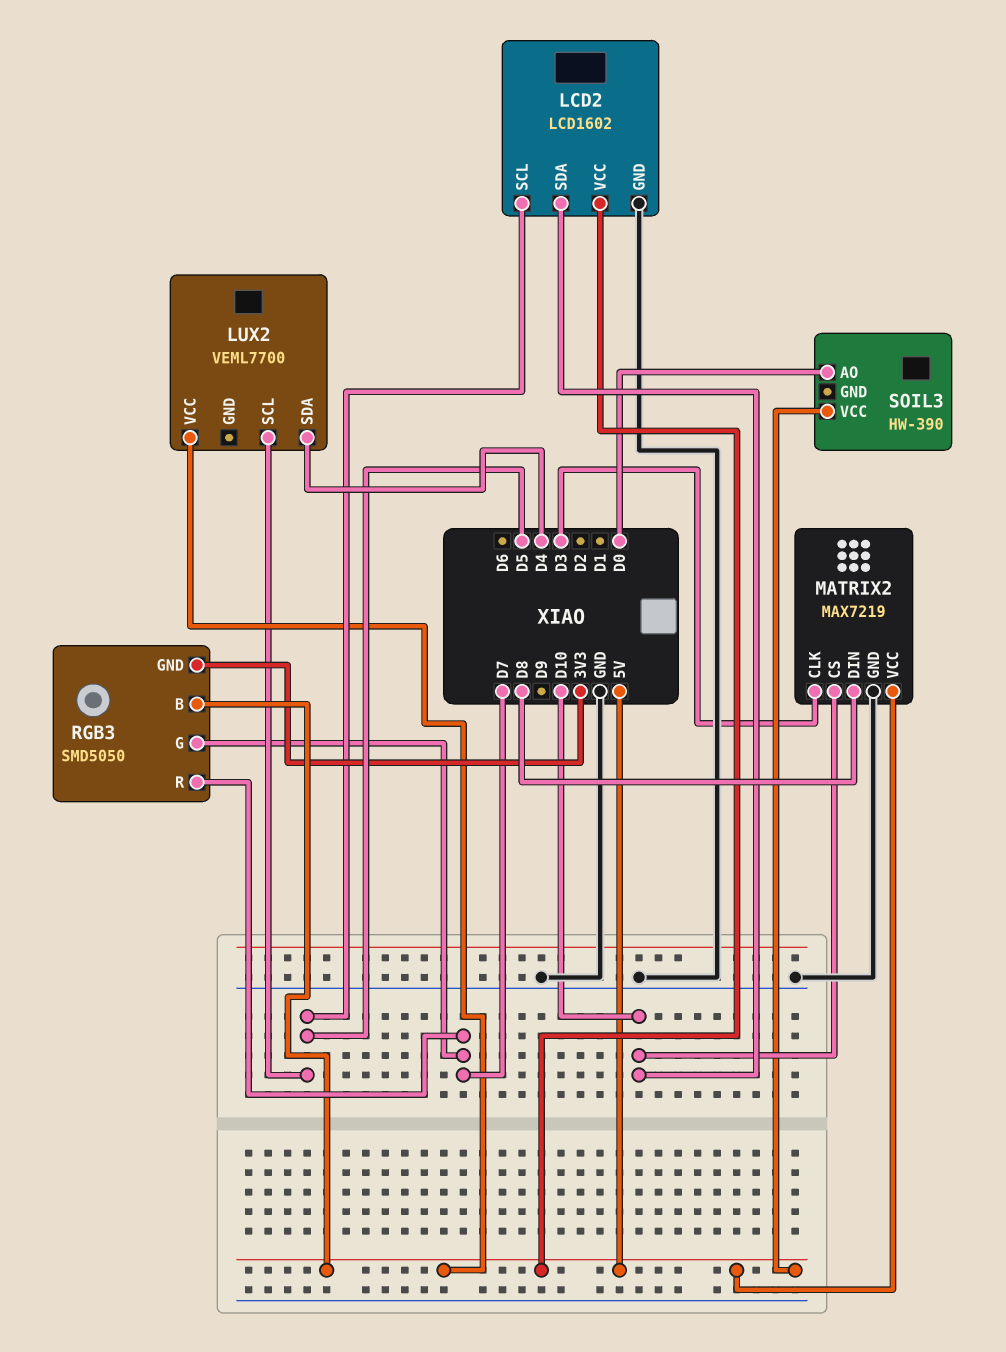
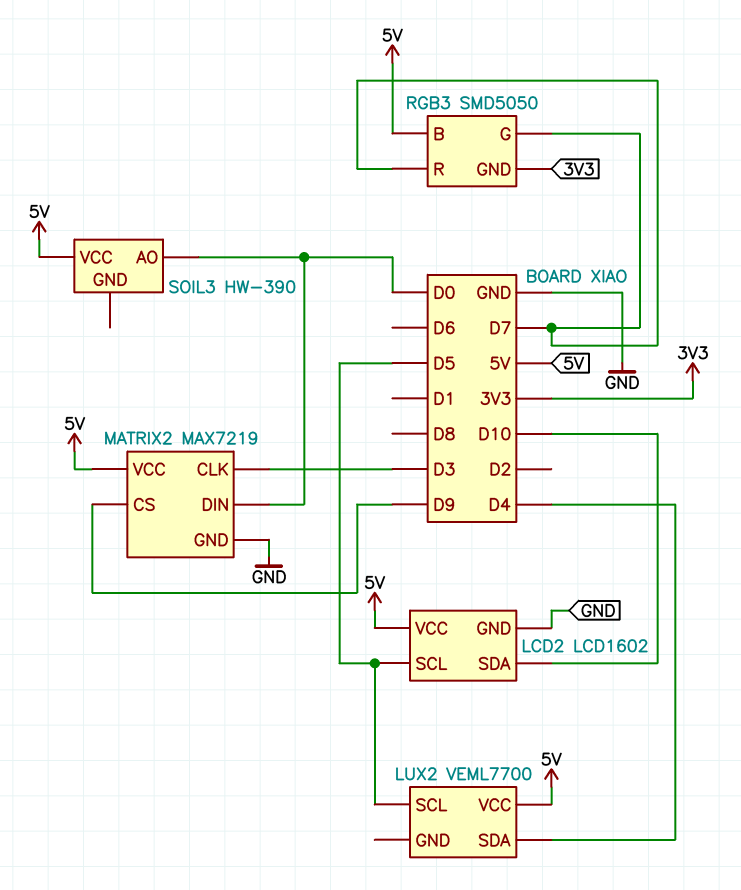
MATRIX2 pin CS: D10 -> D9
MATRIX2 pin DIN: D8 -> D0

